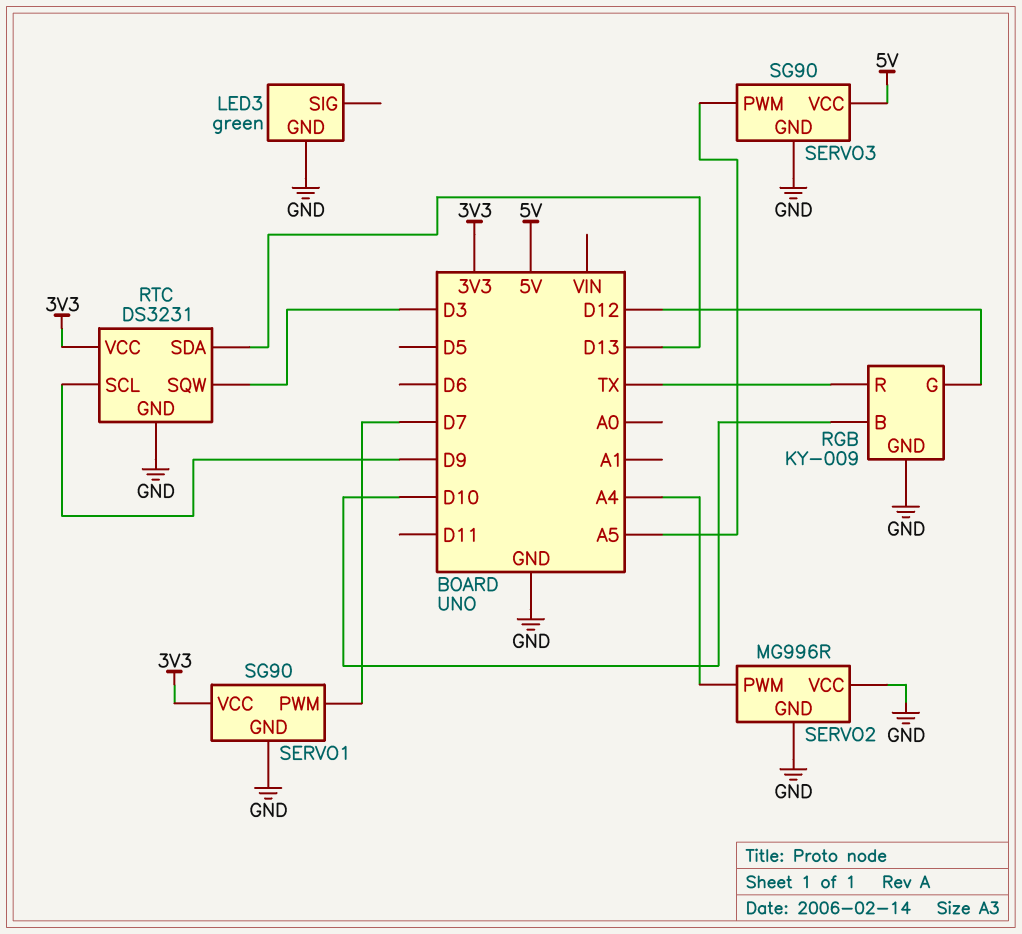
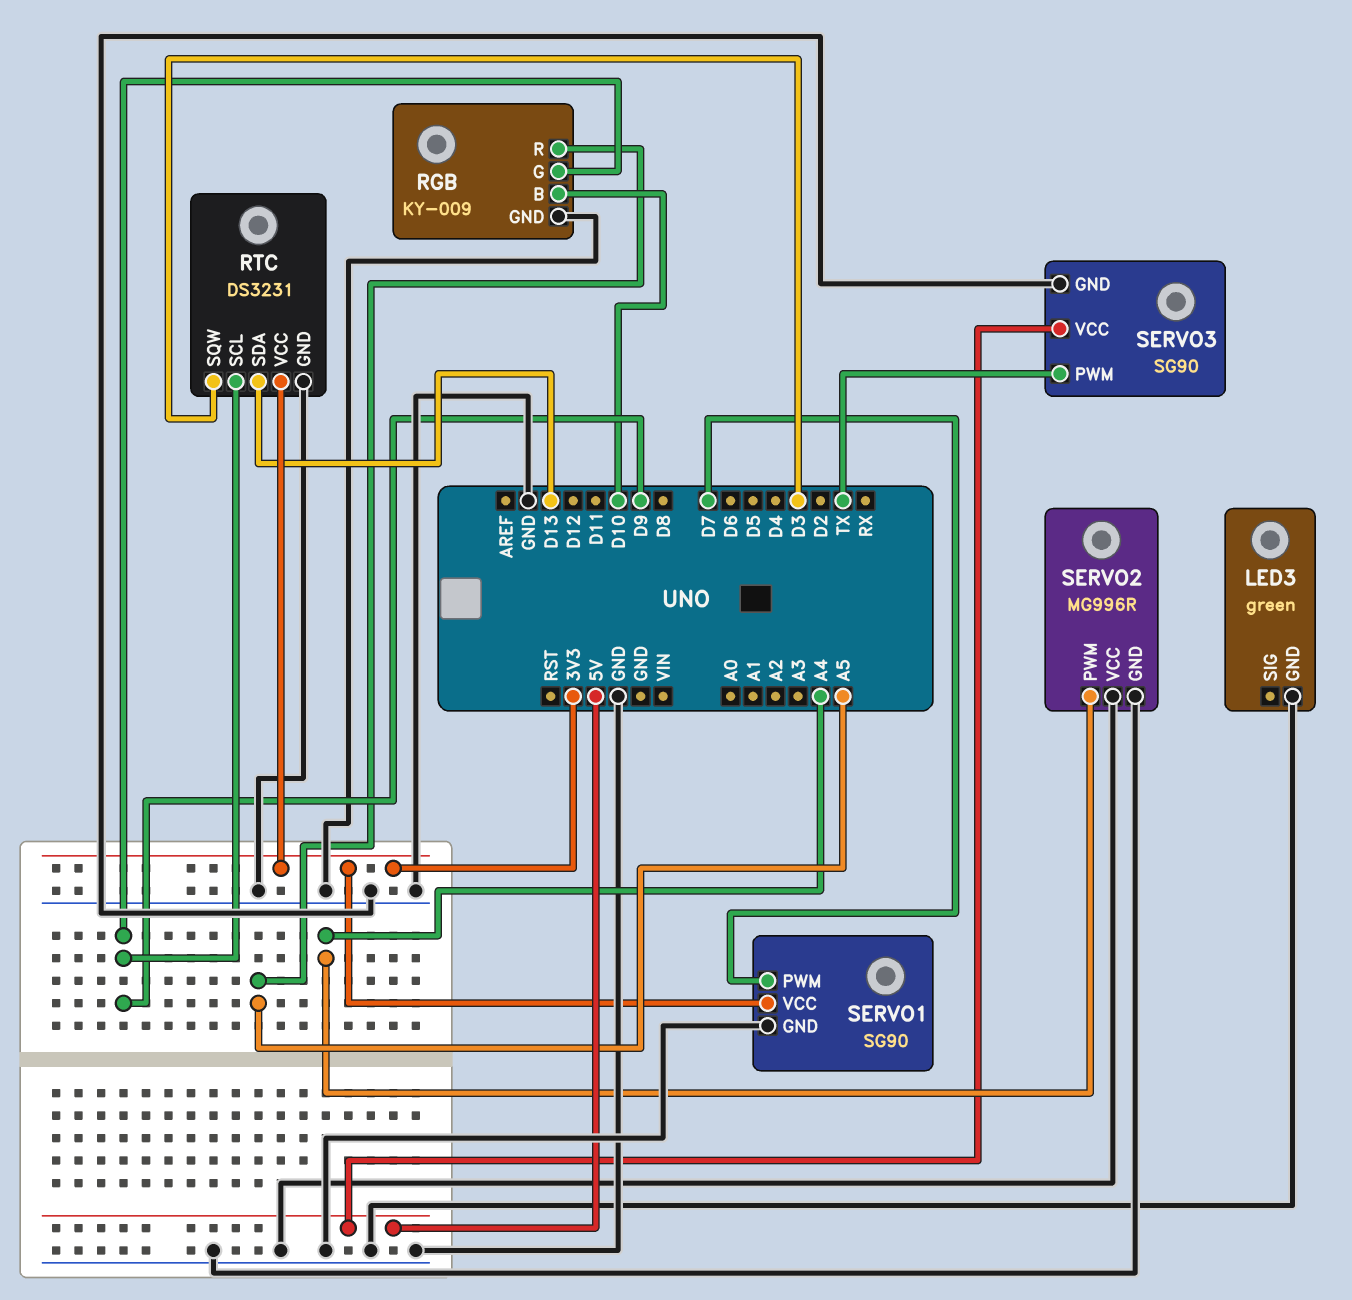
RGB pin G: D12 -> D9
RGB pin R: TX -> A5
SERVO3 pin PWM: A5 -> TX

